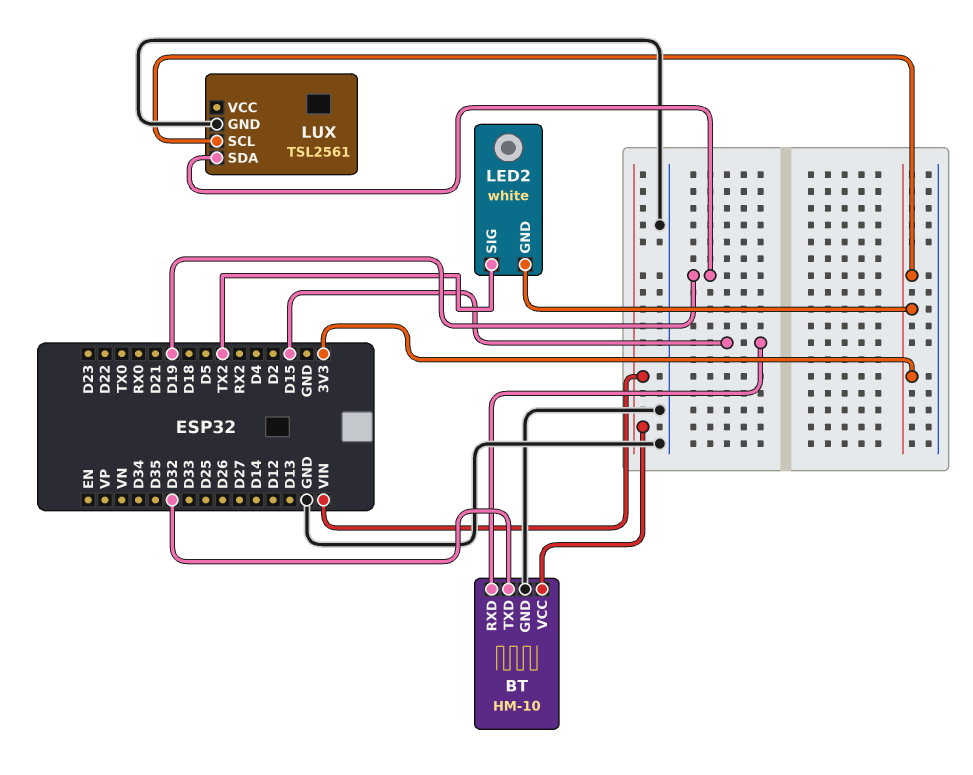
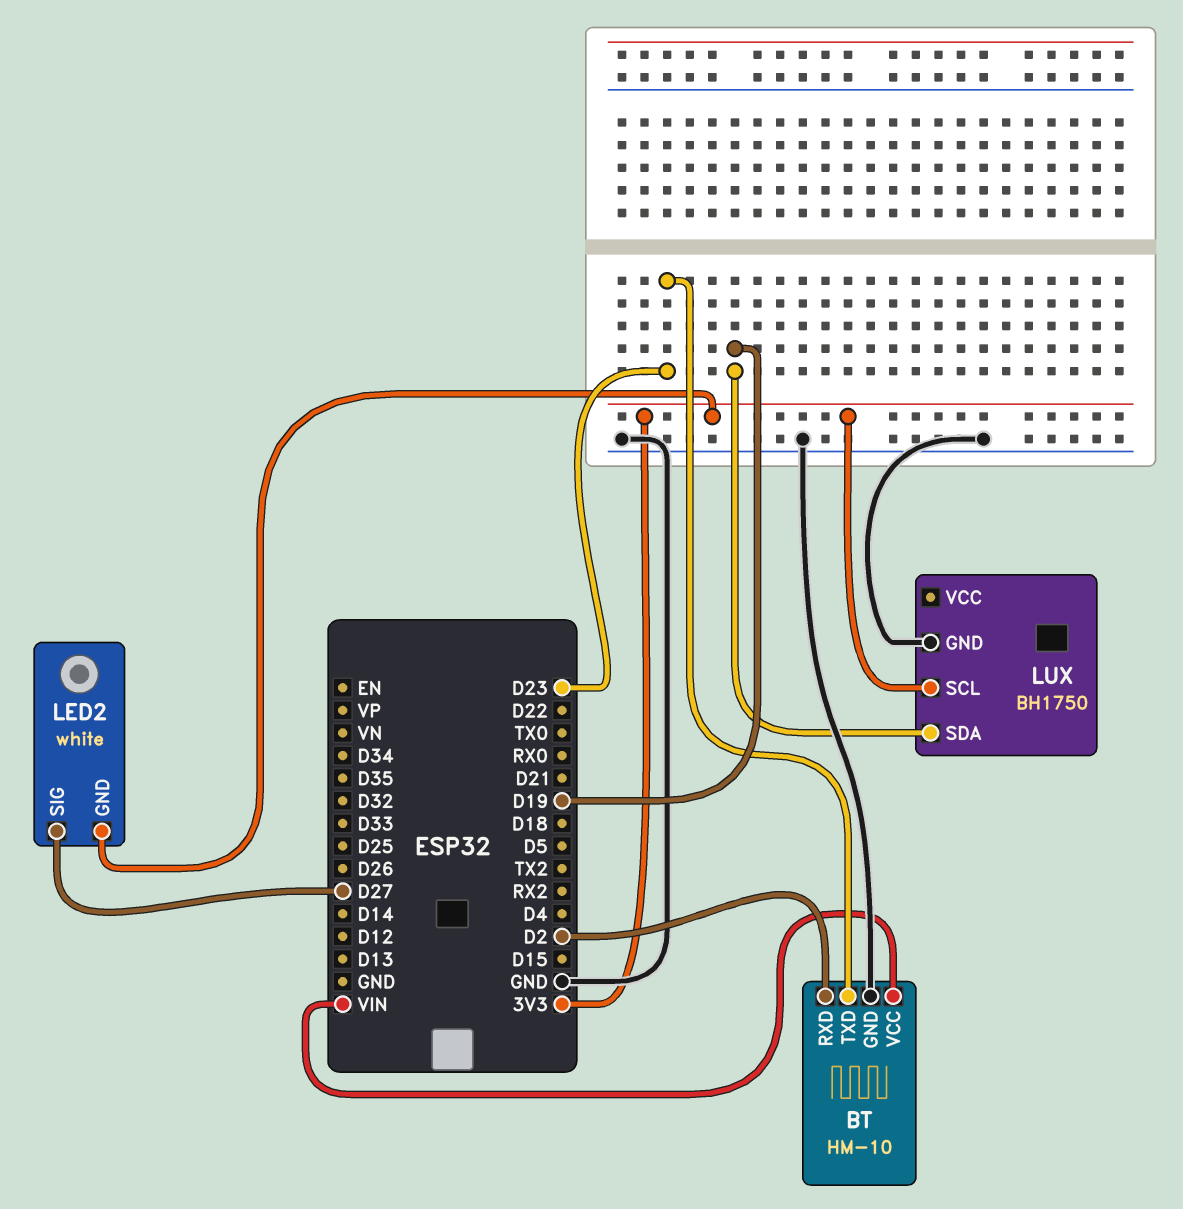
BT pin RXD: D15 -> D2
BT pin TXD: D32 -> D23
LED2 pin SIG: TX2 -> D27
LUX: TSL2561 -> BH1750

